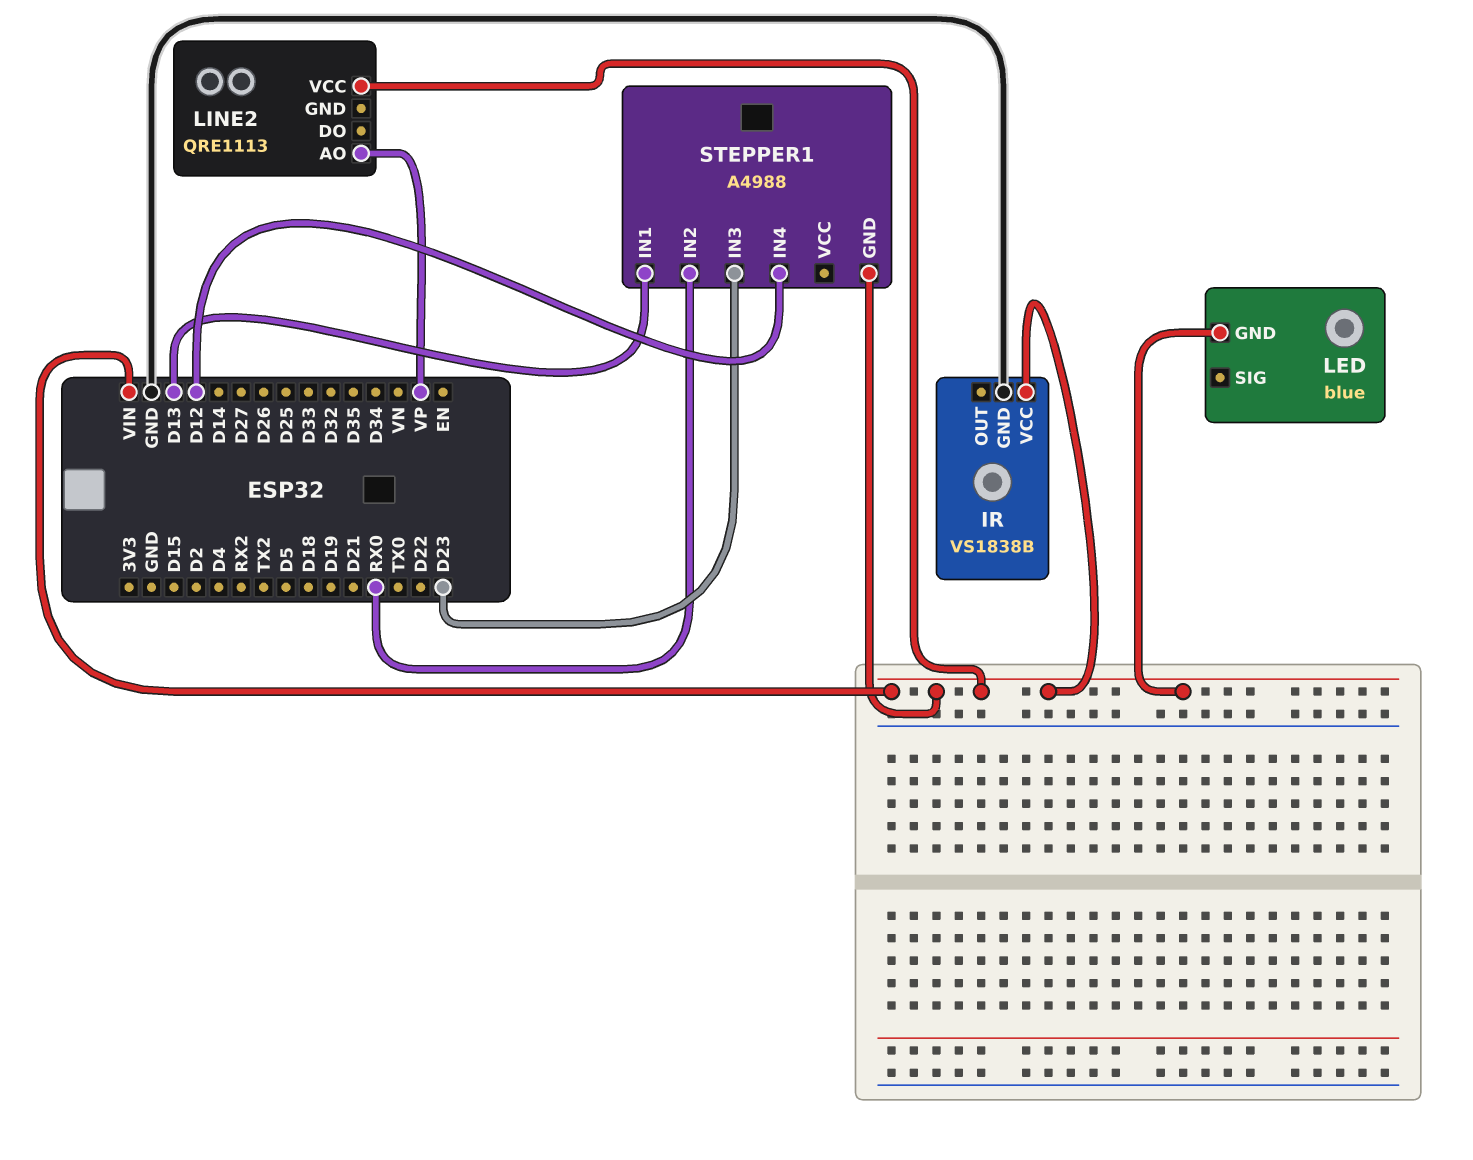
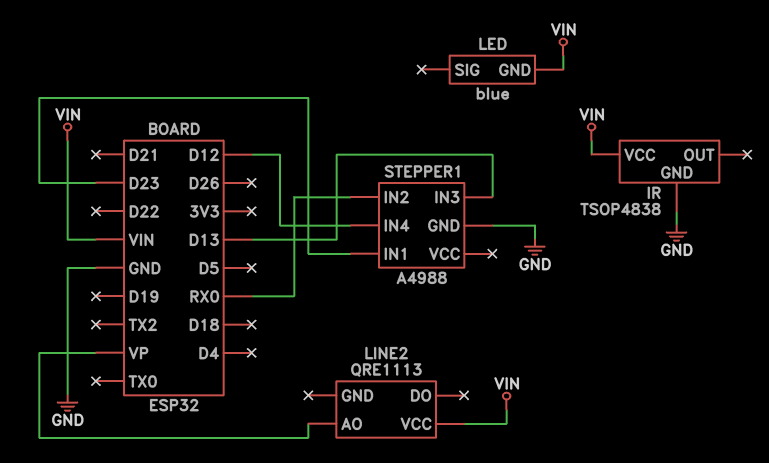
IR: VS1838B -> TSOP4838
STEPPER1 pin GND: VIN -> GND
STEPPER1 pin IN1: D13 -> D23
STEPPER1 pin IN3: D23 -> D13

